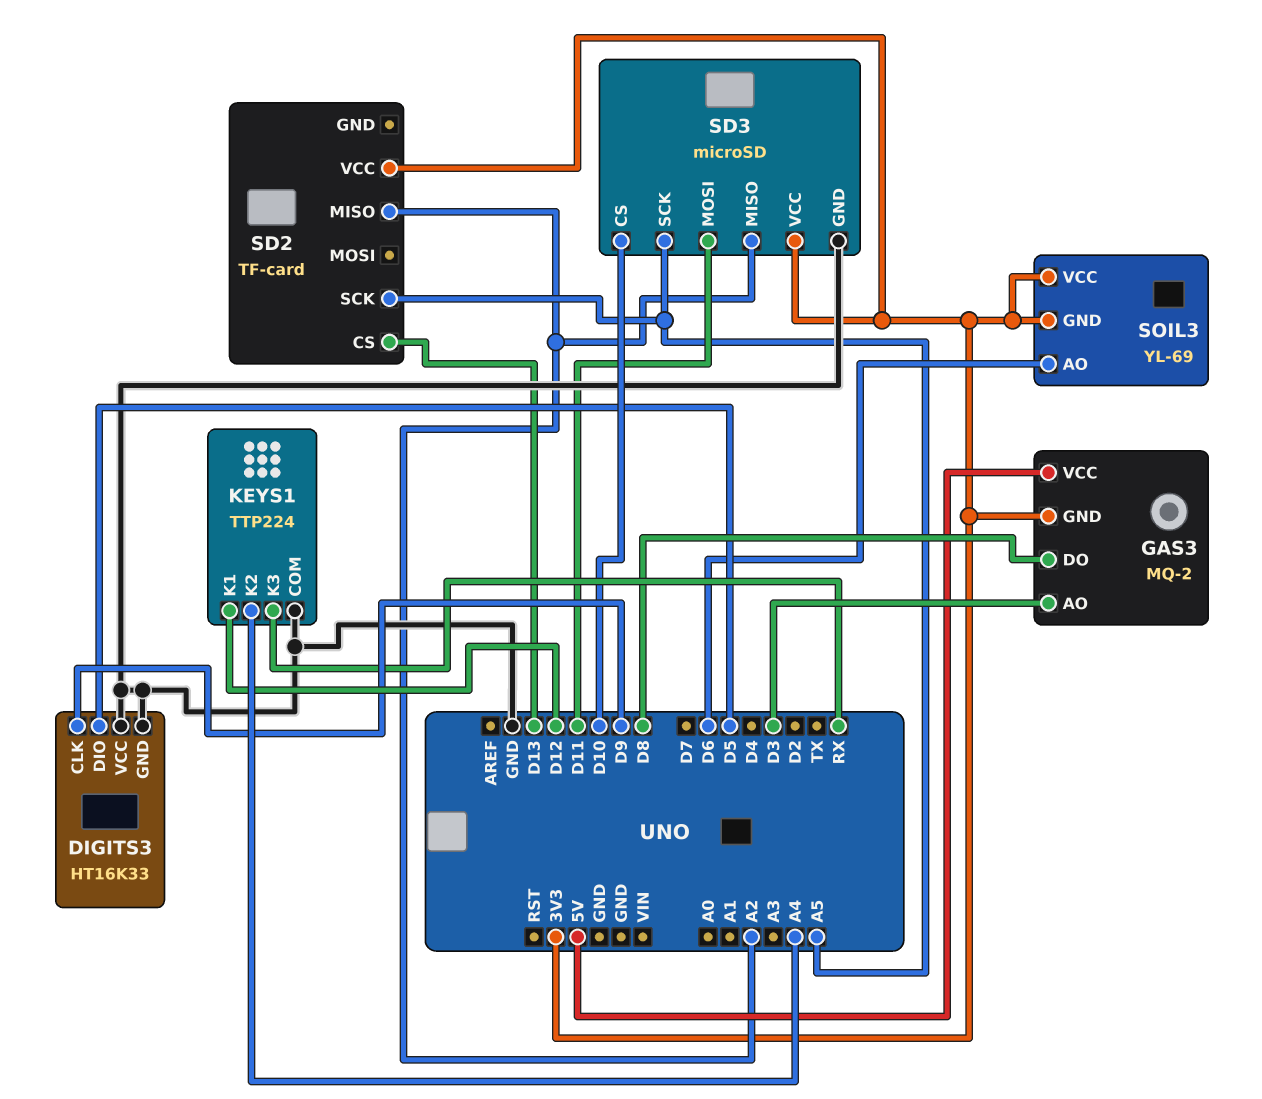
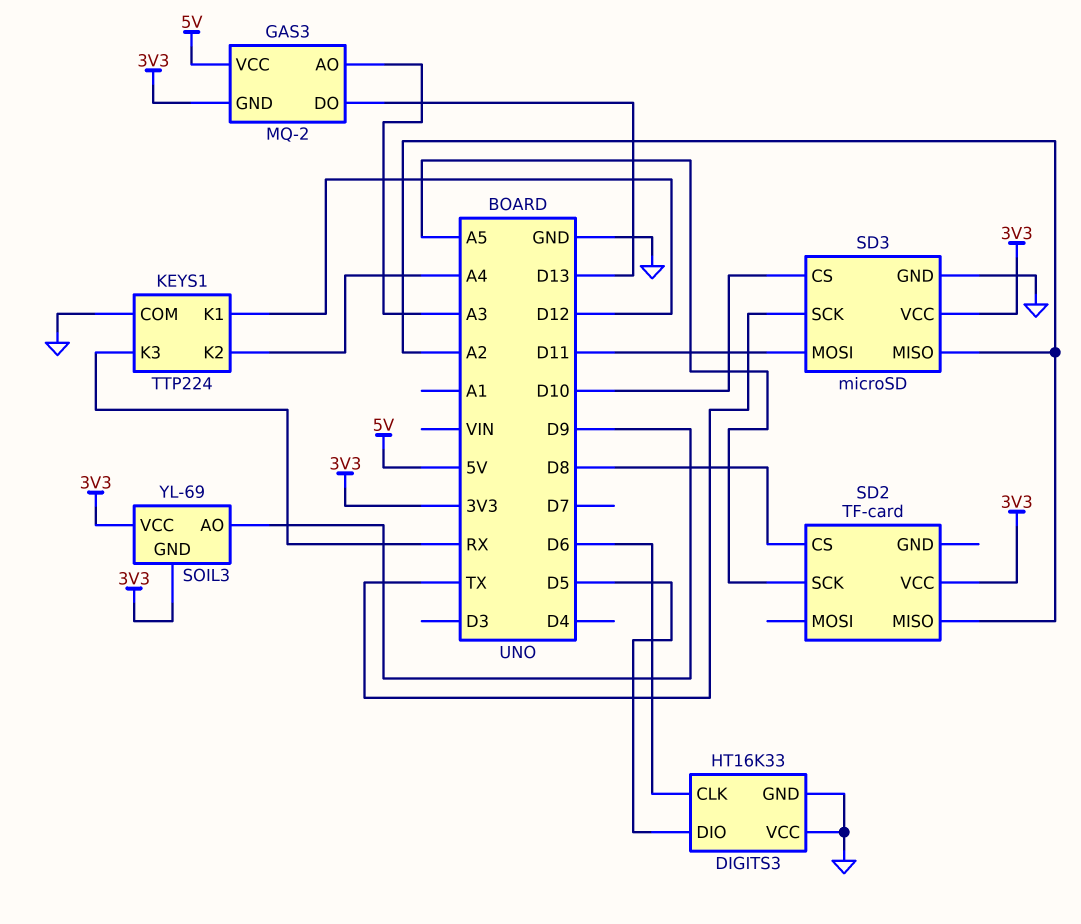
DIGITS3 pin CLK: D9 -> D6
GAS3 pin AO: D3 -> A3
GAS3 pin DO: D8 -> D13
SD2 pin CS: D13 -> D8
SD3 pin SCK: A5 -> TX
SOIL3 pin AO: D6 -> D9

